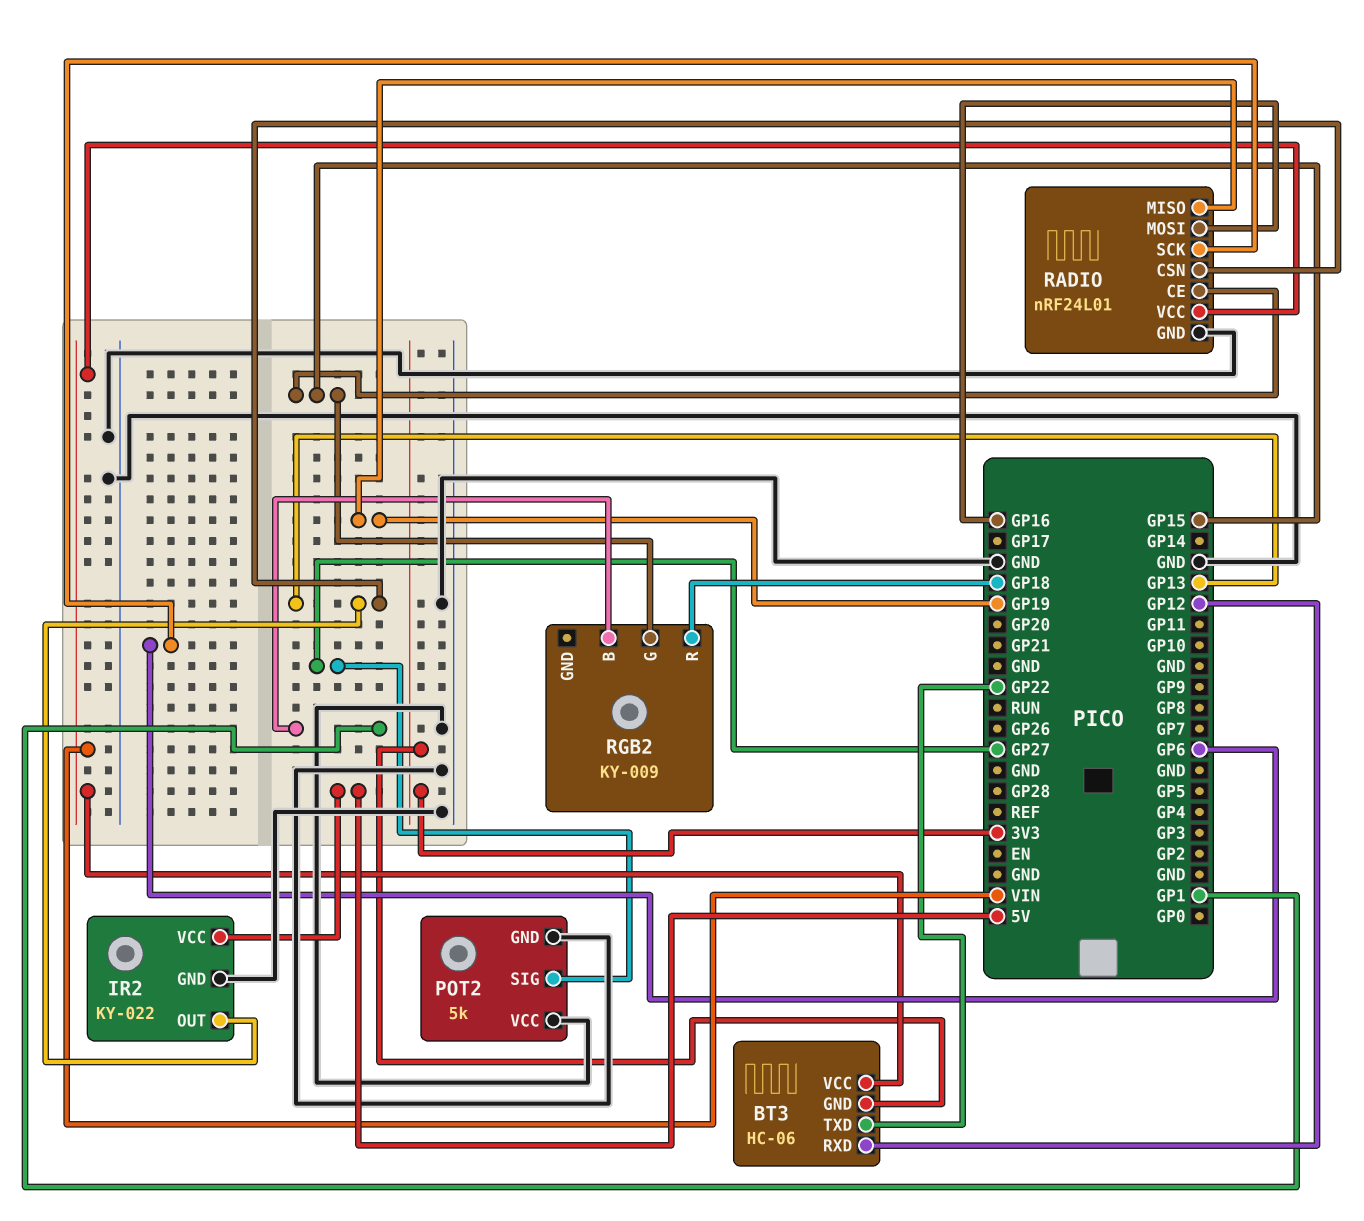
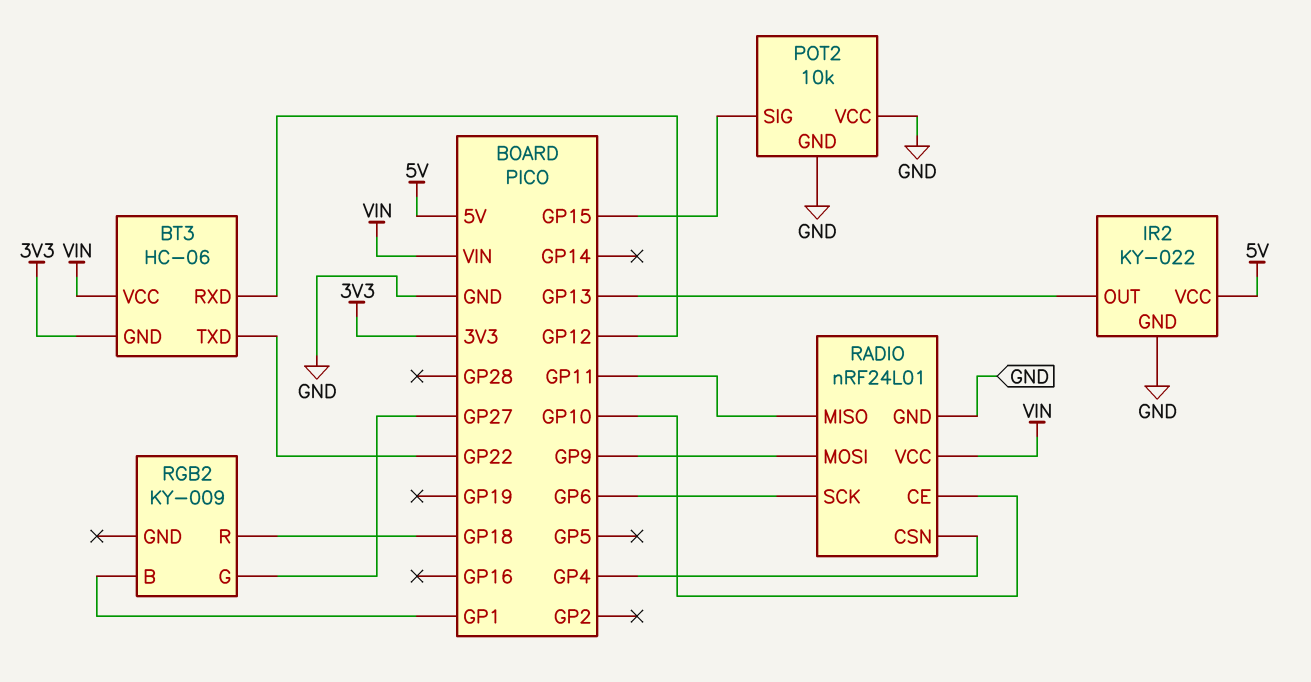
POT2: 5k -> 10k
POT2 pin SIG: GP27 -> GP15
RADIO pin CE: GP15 -> GP10
RADIO pin CSN: GP13 -> GP4
RADIO pin MISO: GP19 -> GP11
RADIO pin MOSI: GP16 -> GP9
RGB2 pin G: GP15 -> GP27

